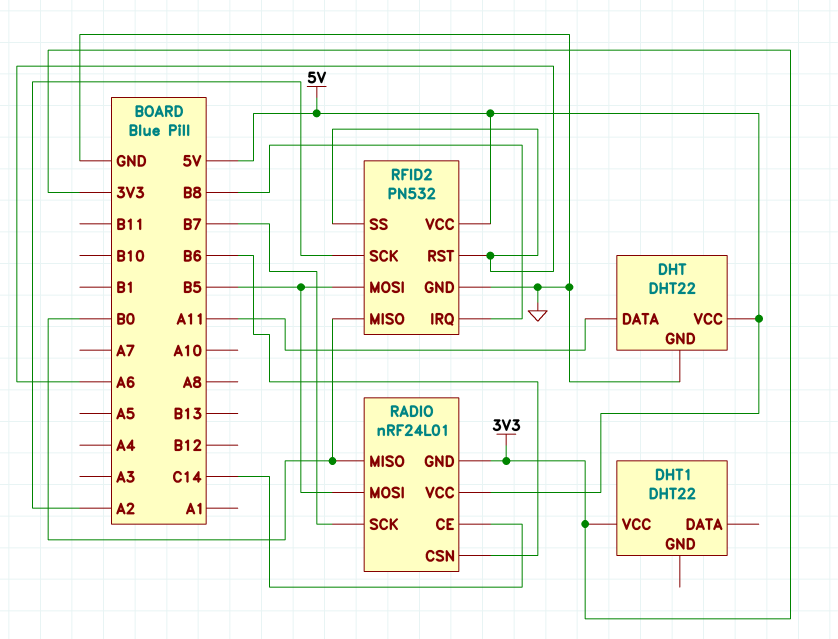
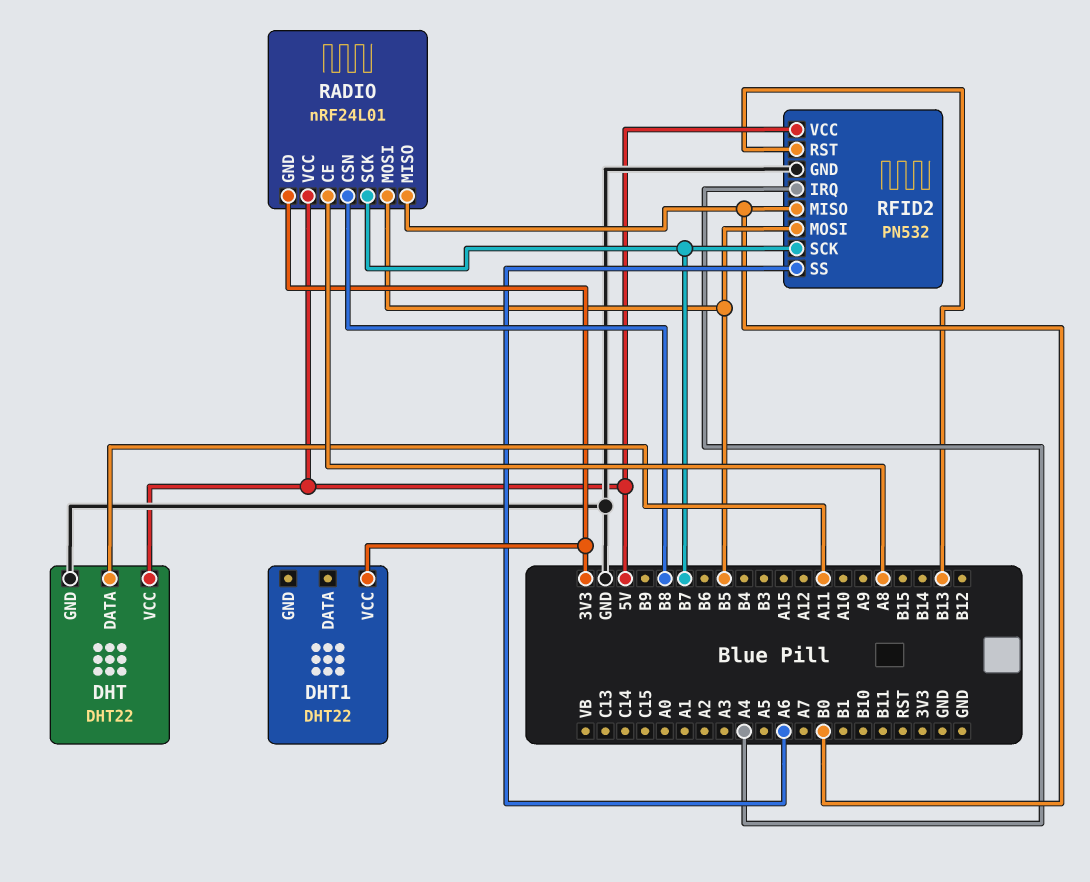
RADIO pin CE: C14 -> A8
RADIO pin CSN: B6 -> B8
RFID2 pin IRQ: B8 -> A4
RFID2 pin RST: A6 -> B13
RFID2 pin SCK: A2 -> B7

